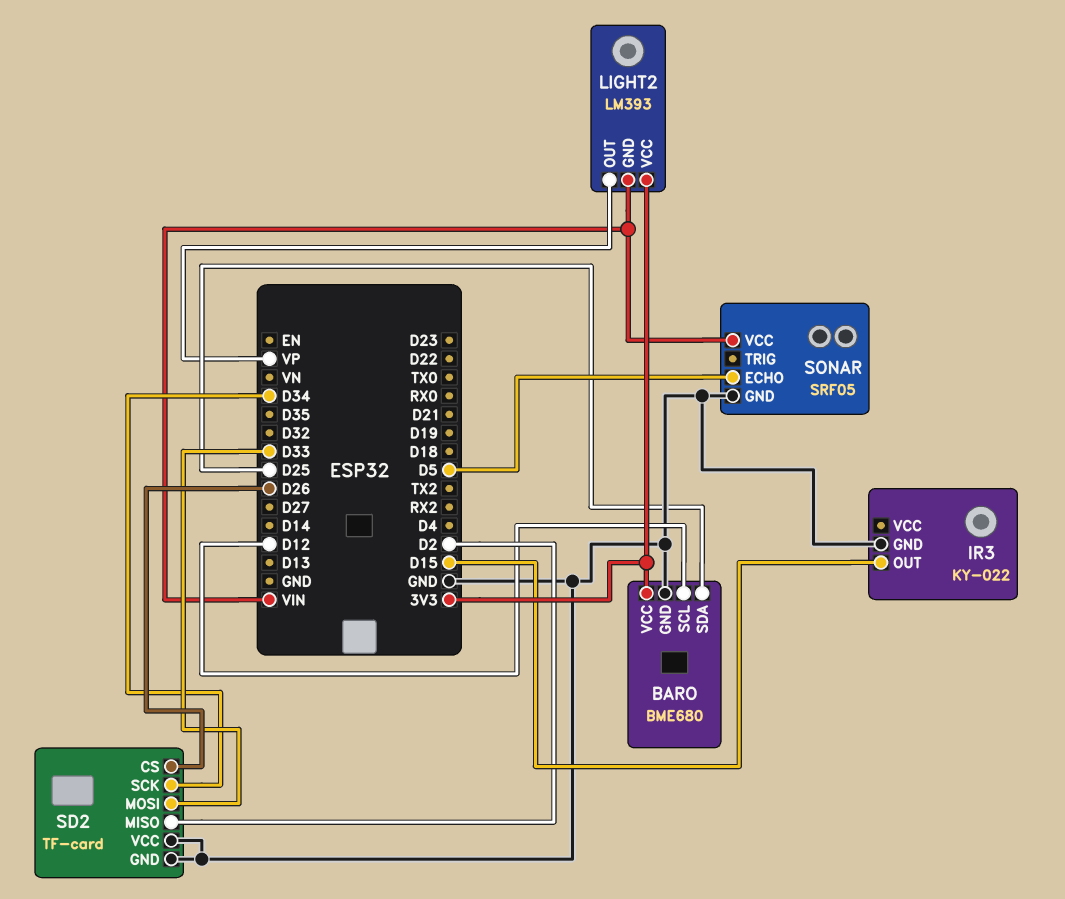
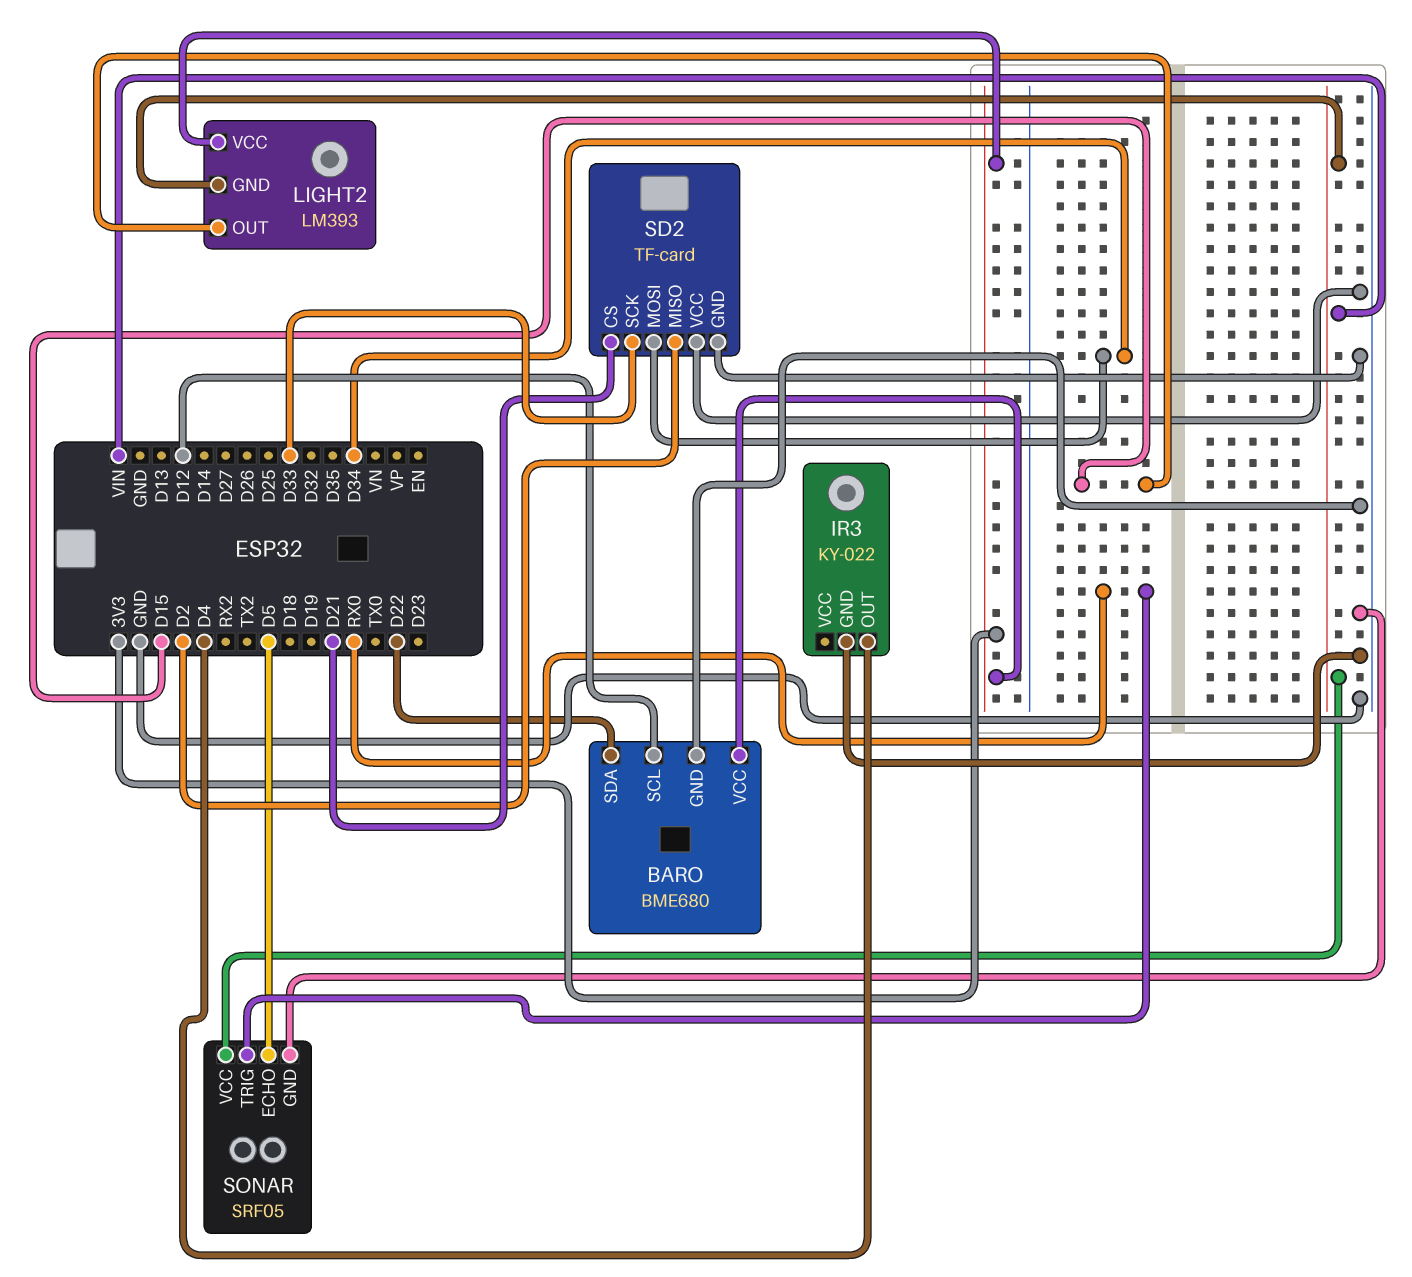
BARO pin SDA: D25 -> D22
IR3 pin OUT: D15 -> D4
LIGHT2 pin OUT: VP -> D15
SD2 pin CS: D26 -> D21
SD2 pin MOSI: D33 -> D34
SD2 pin SCK: D34 -> D33
SONAR pin TRIG: none -> RX0

